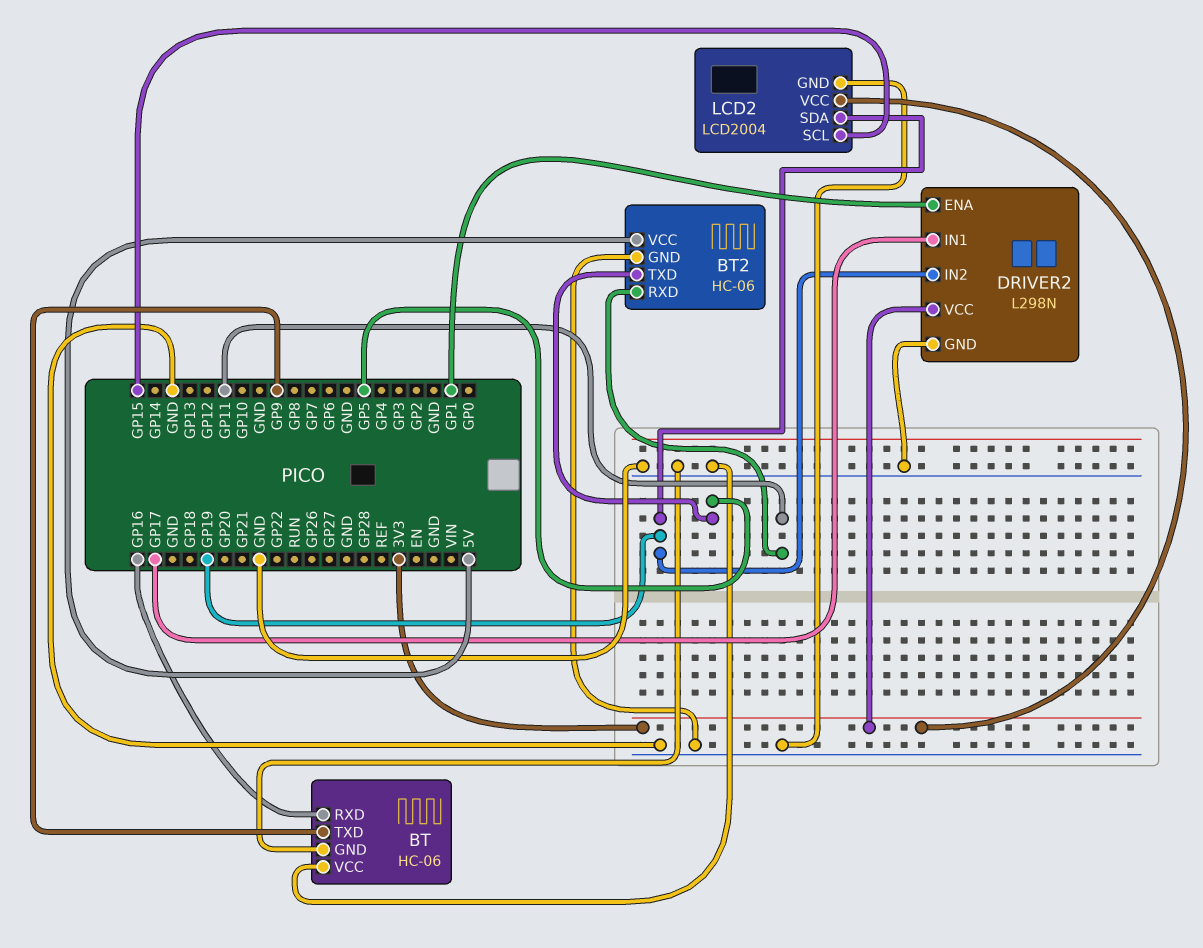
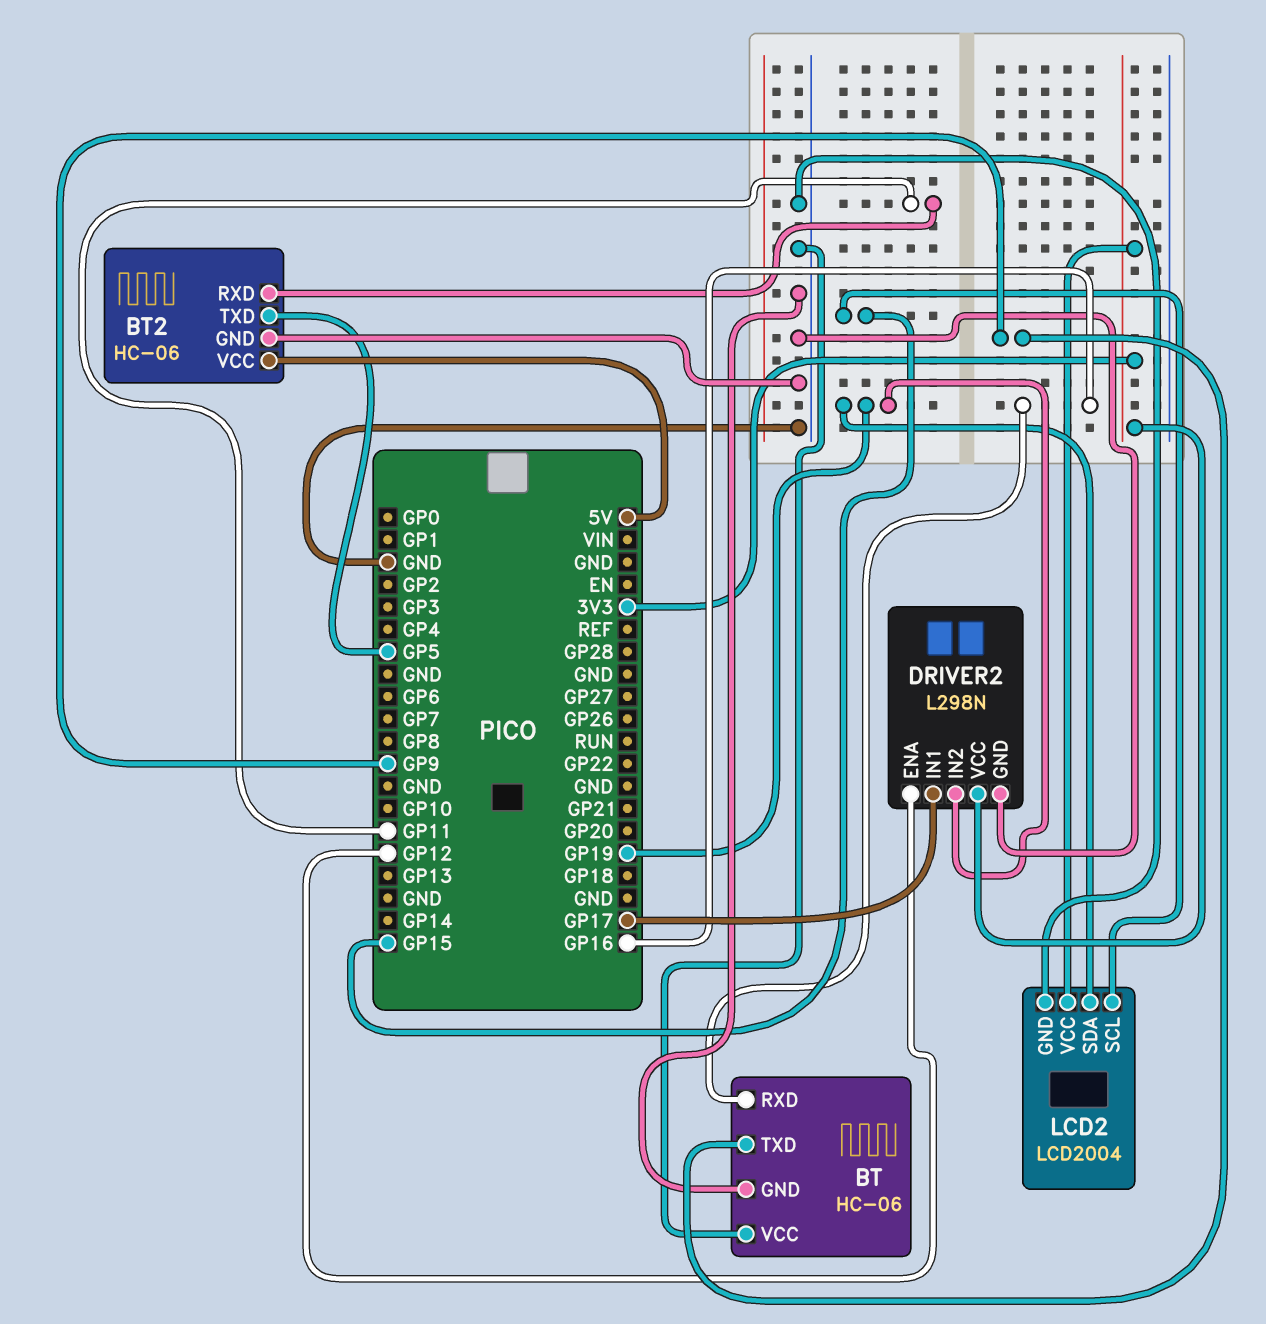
DRIVER2 pin ENA: GP1 -> GP12

